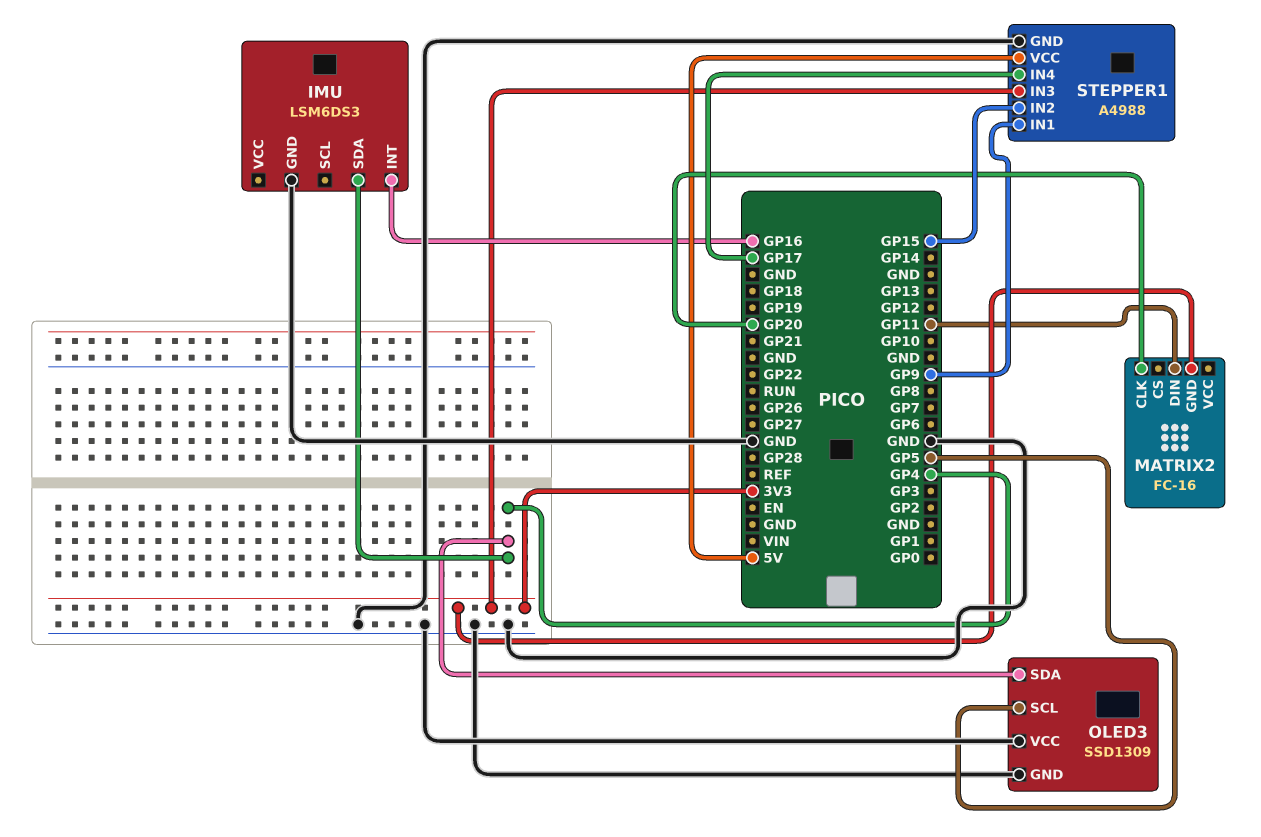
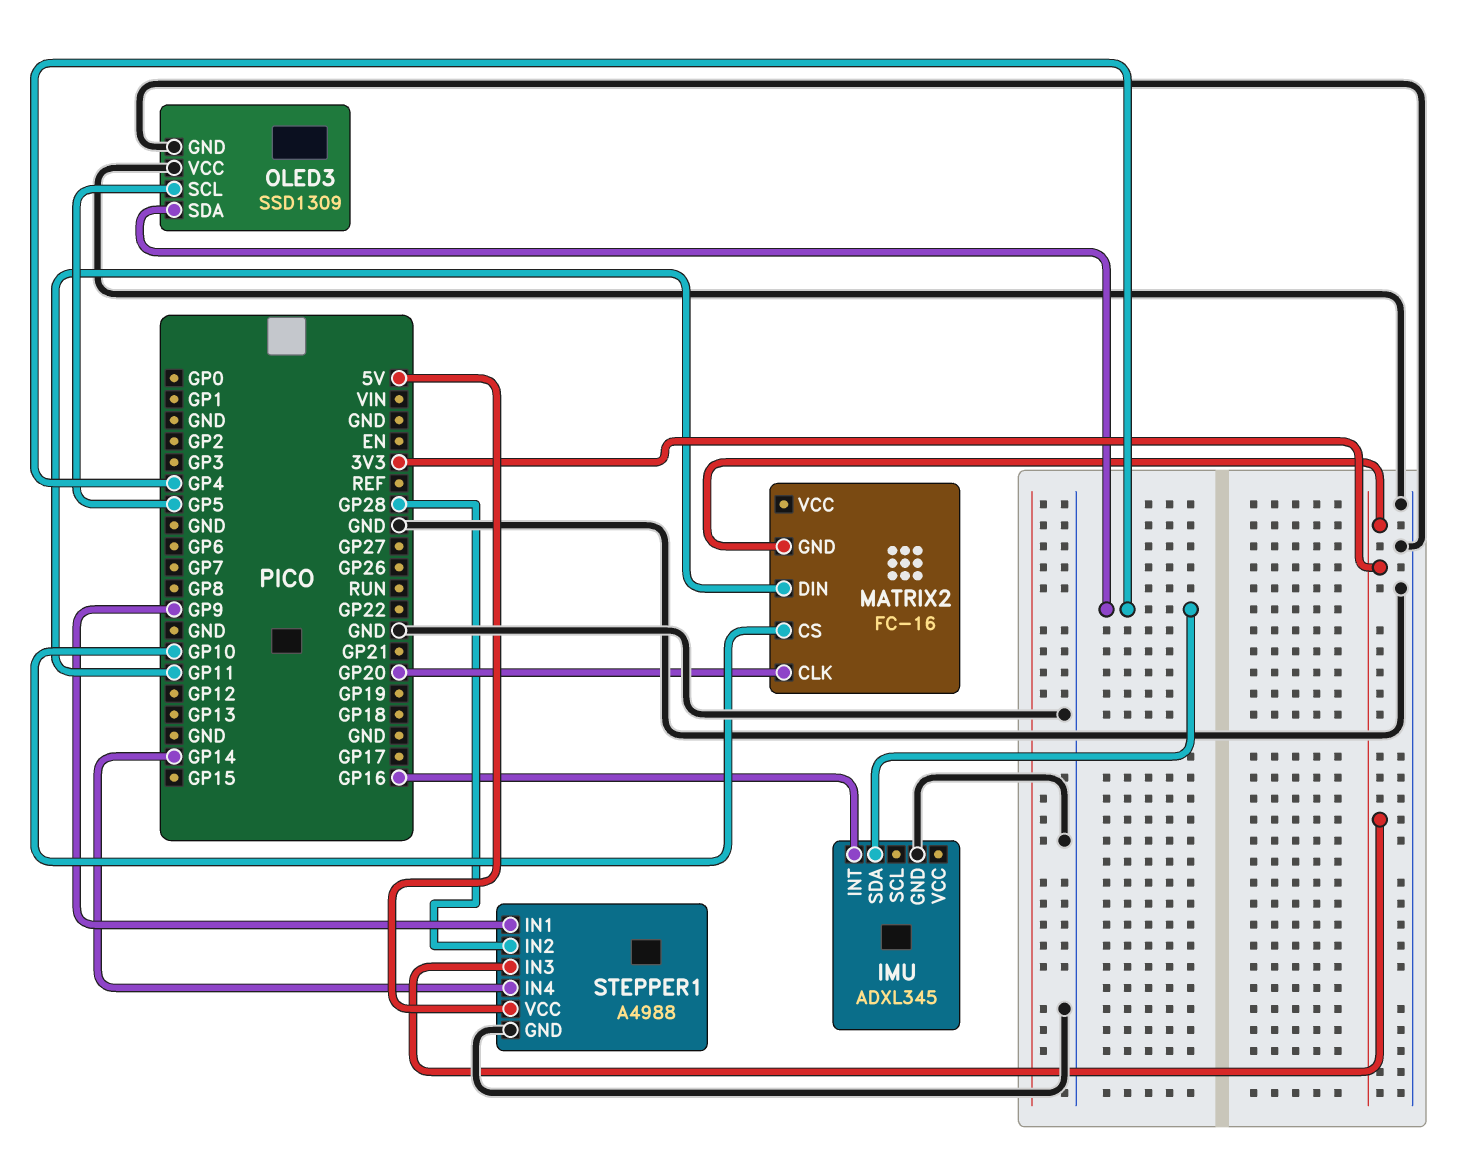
IMU: LSM6DS3 -> ADXL345
MATRIX2 pin CS: none -> GP10
STEPPER1 pin IN2: GP15 -> GP28
STEPPER1 pin IN4: GP17 -> GP14

